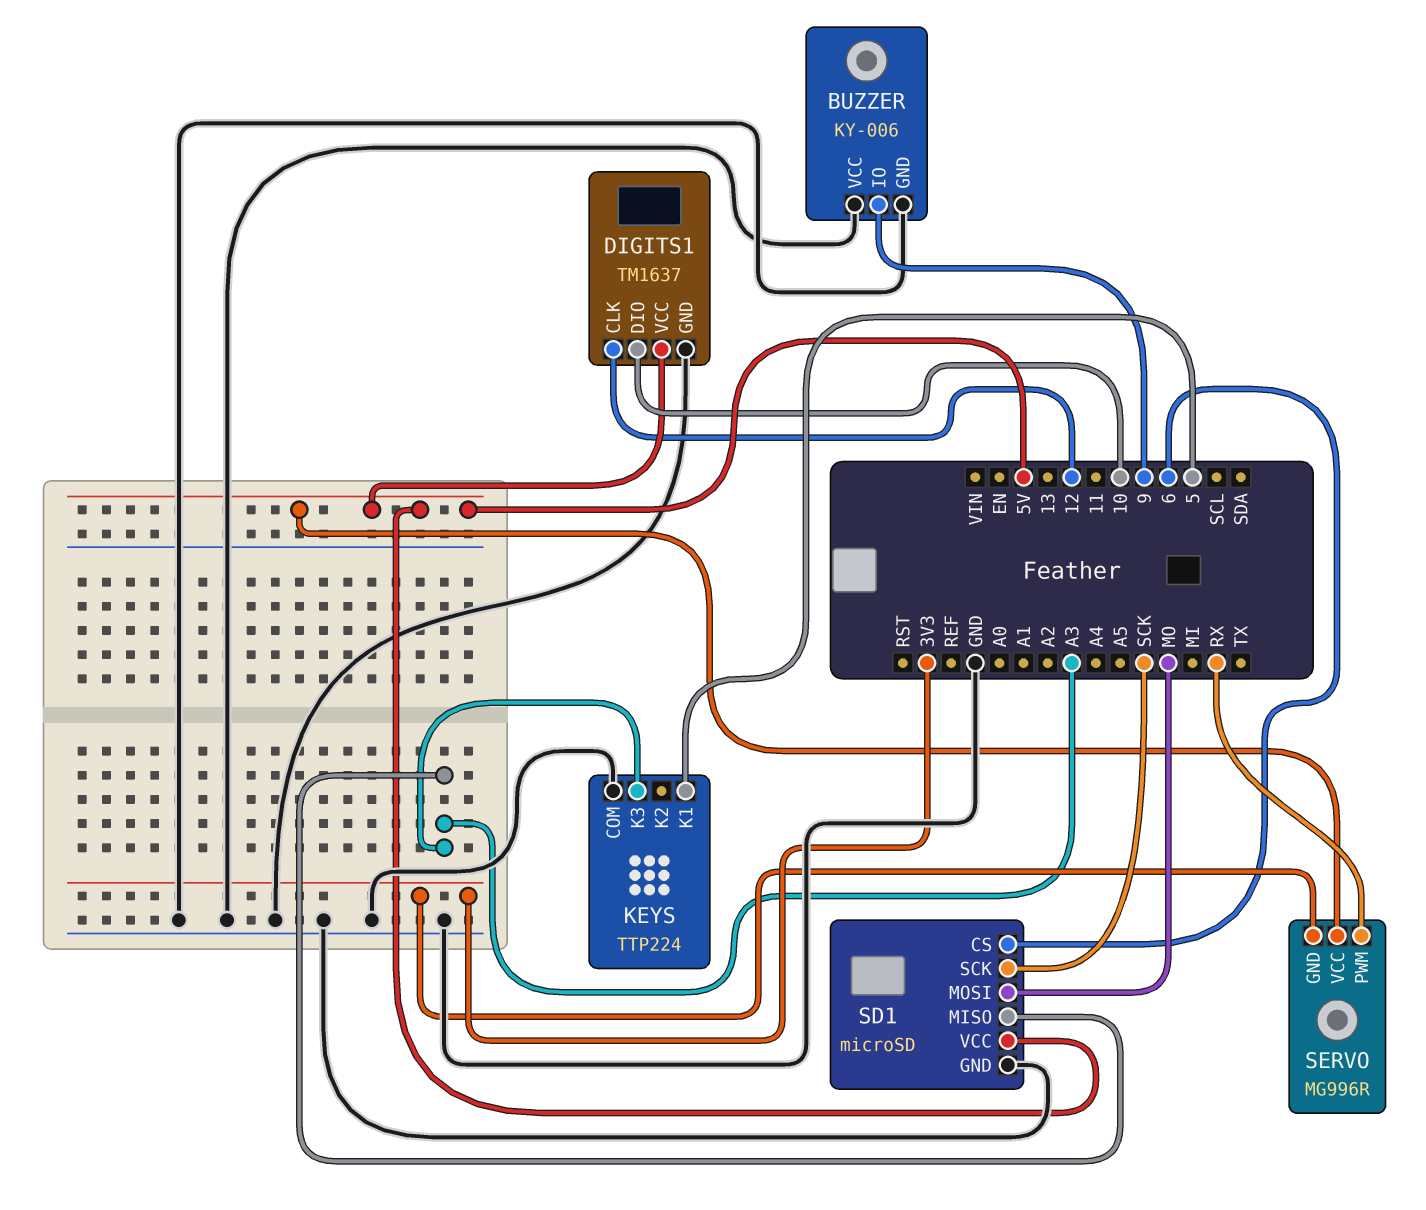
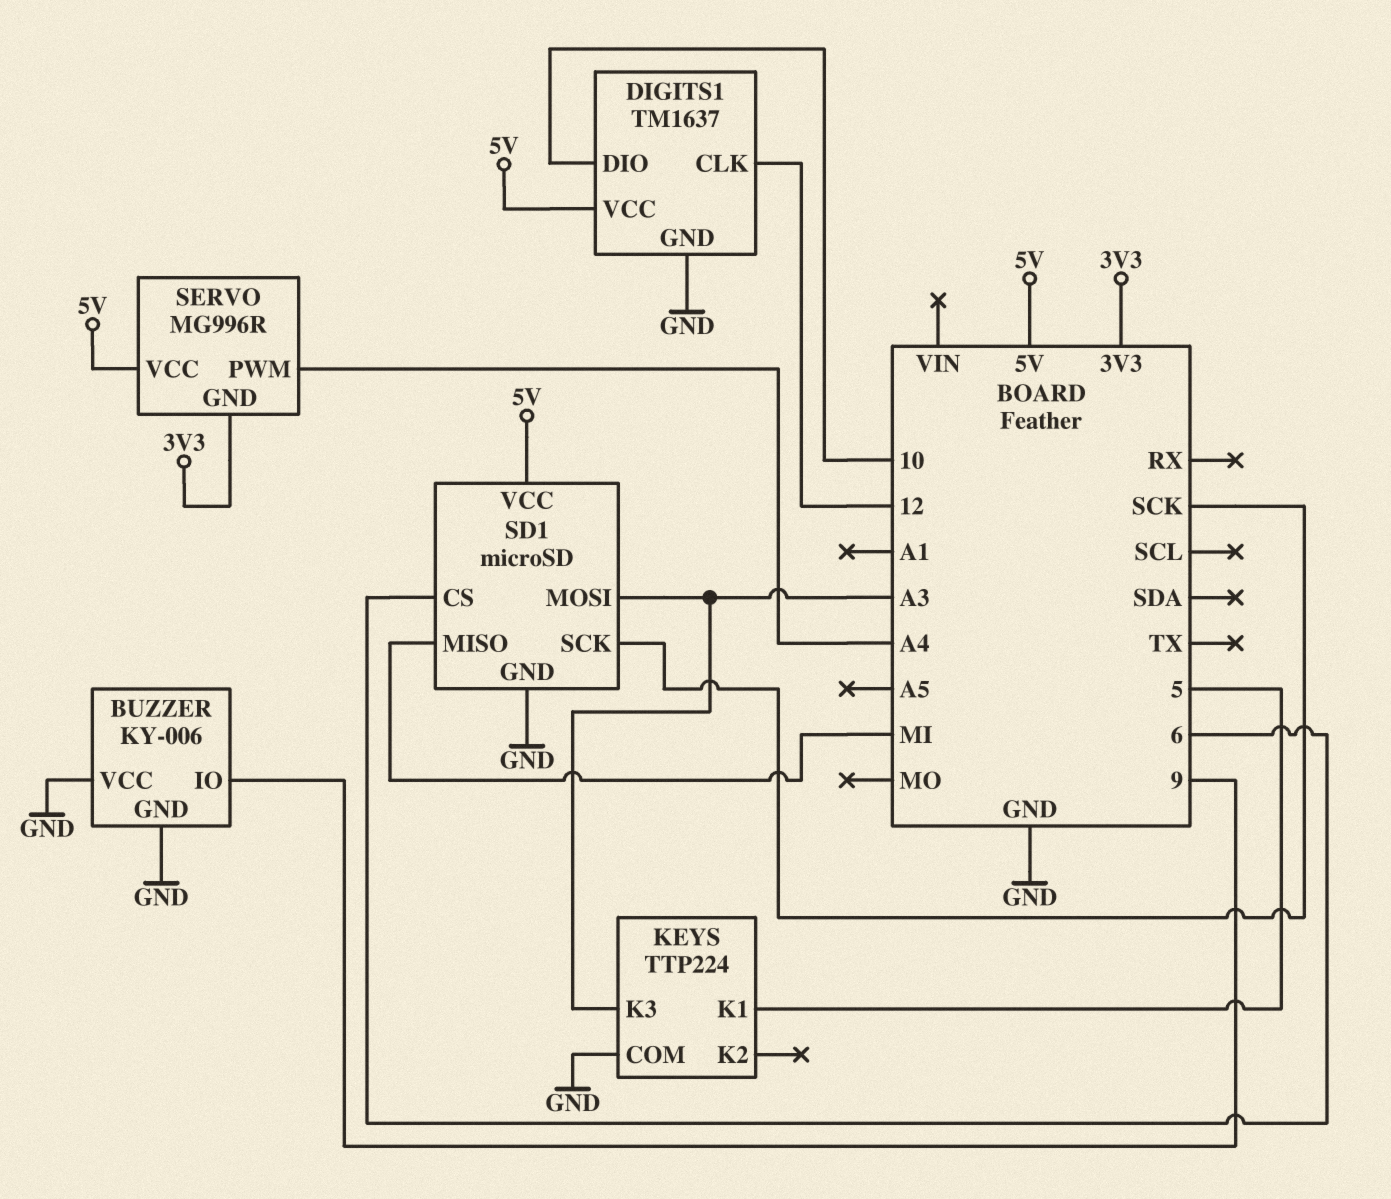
SD1 pin MISO: A3 -> MI
SD1 pin MOSI: MO -> A3
SERVO pin PWM: RX -> A4

